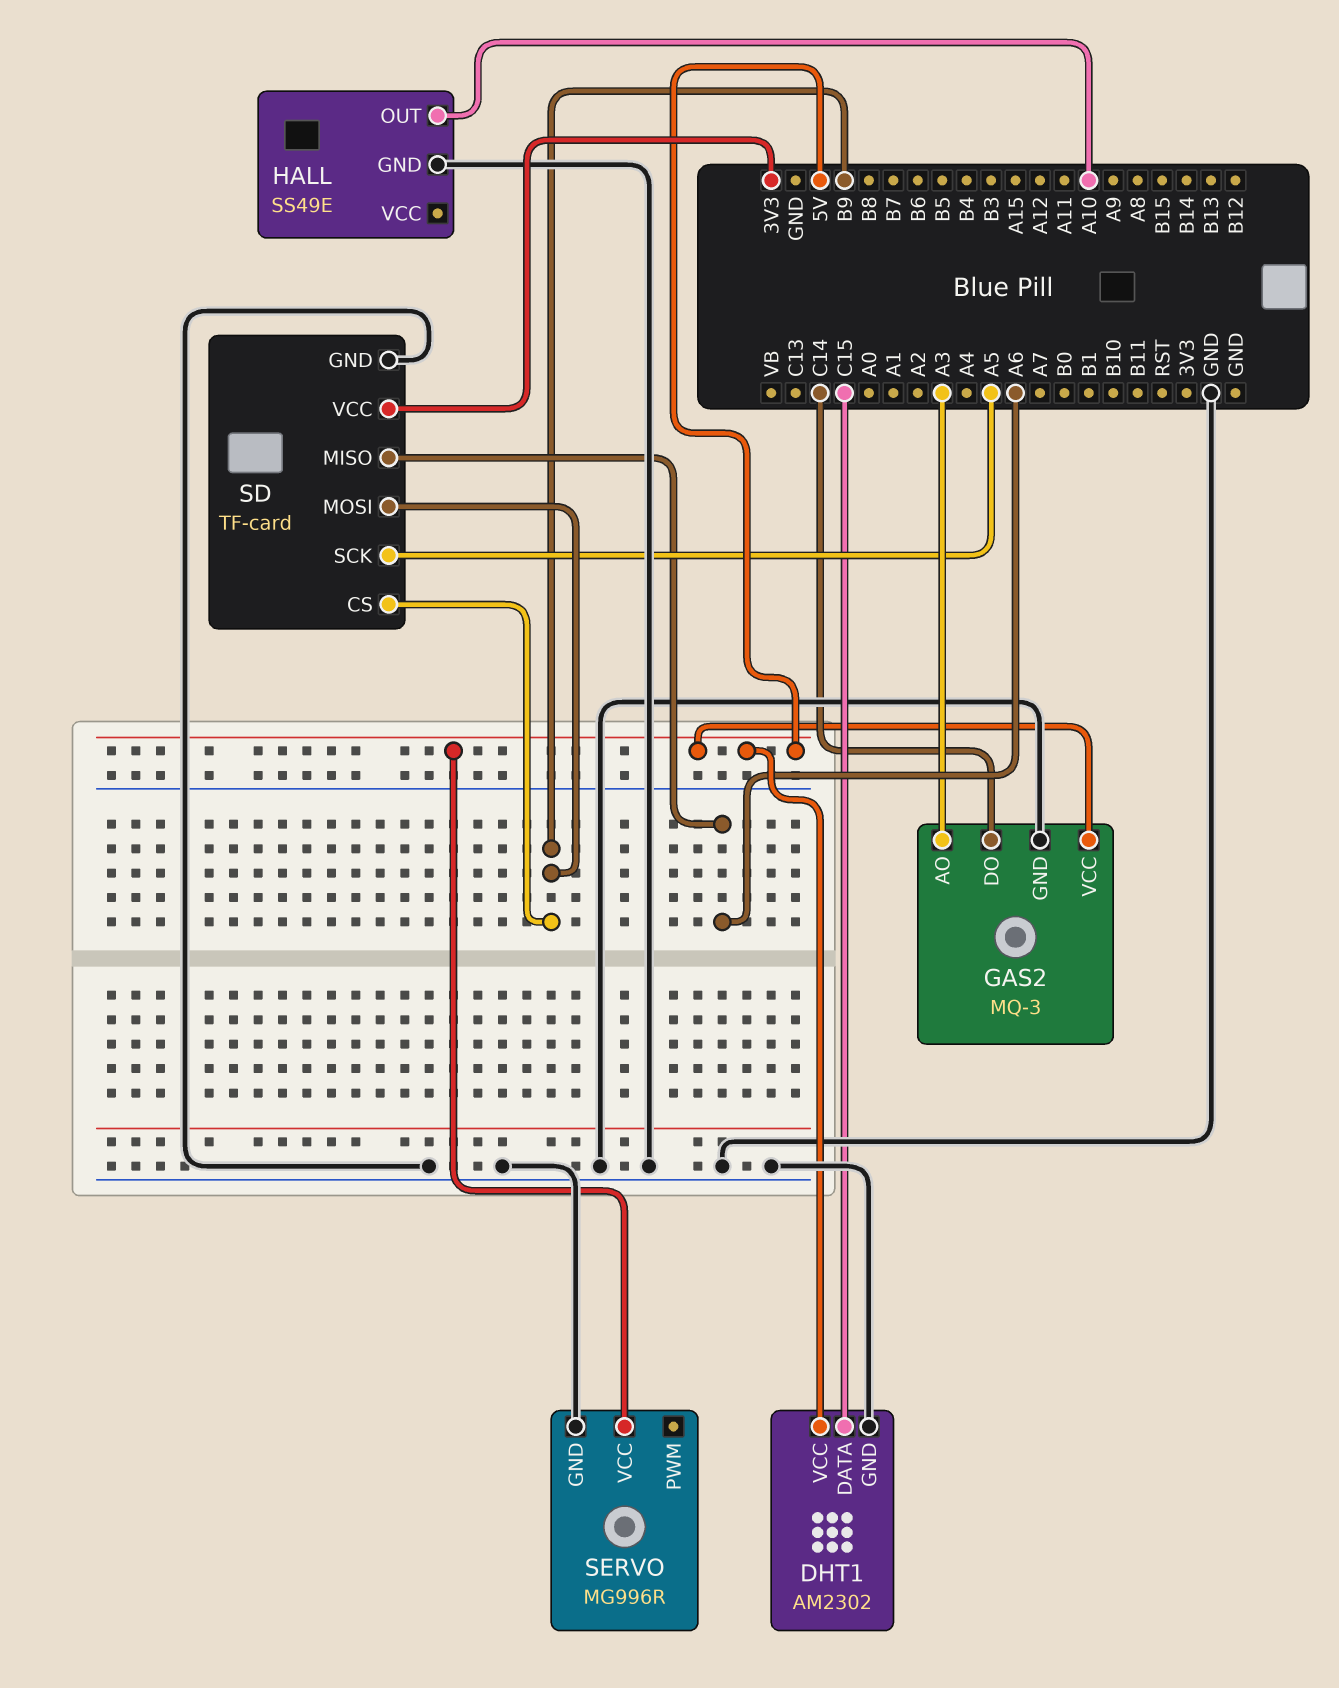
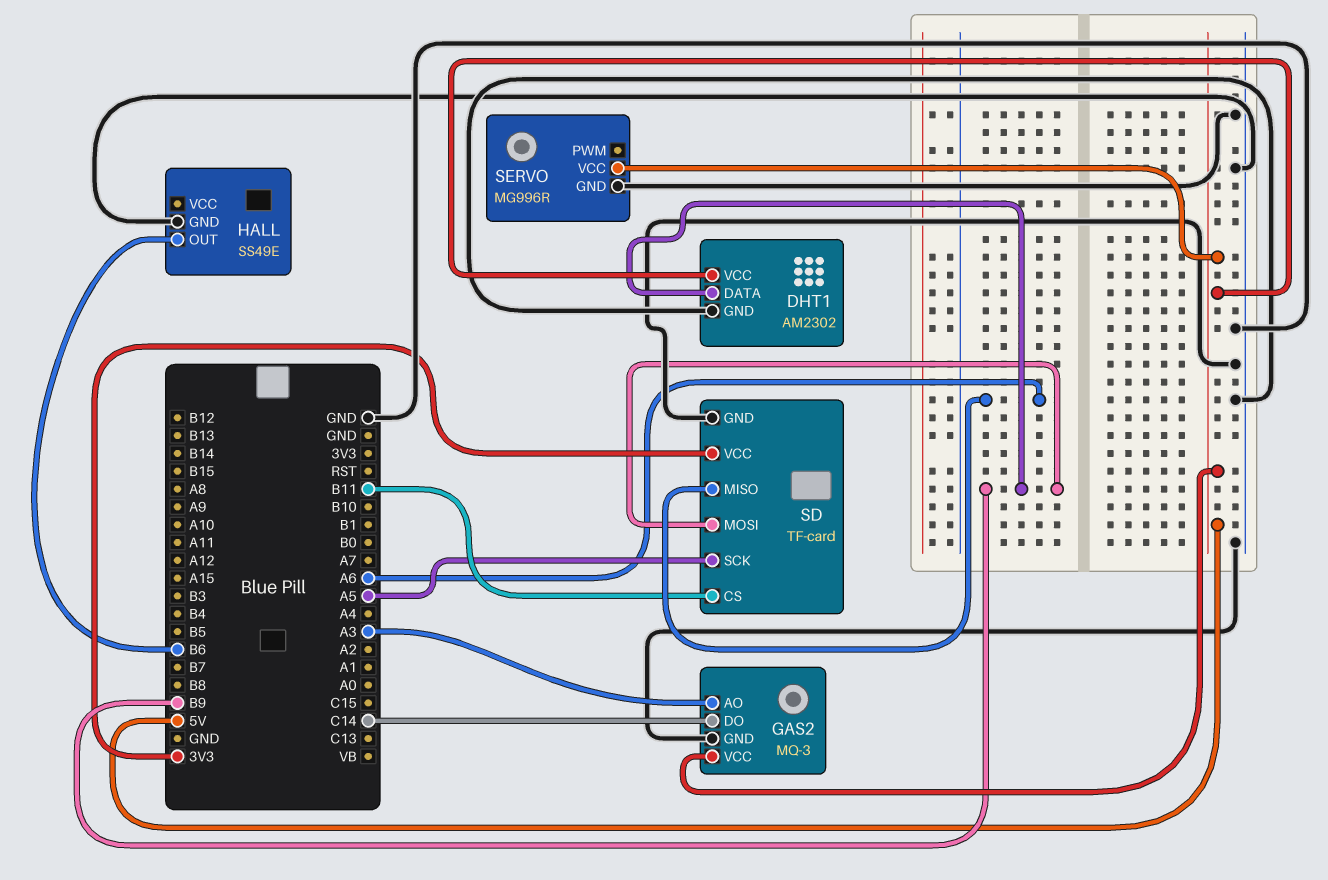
DHT1 pin DATA: C15 -> B9
HALL pin OUT: A10 -> B6
SD pin CS: B9 -> B11

